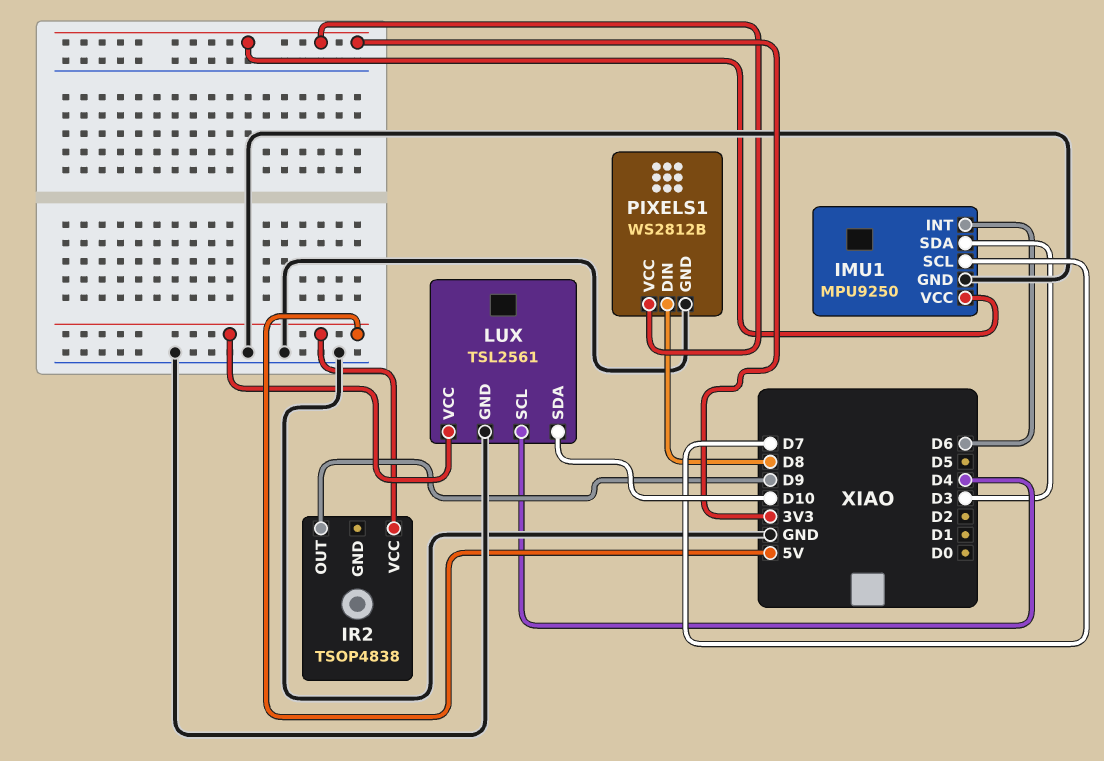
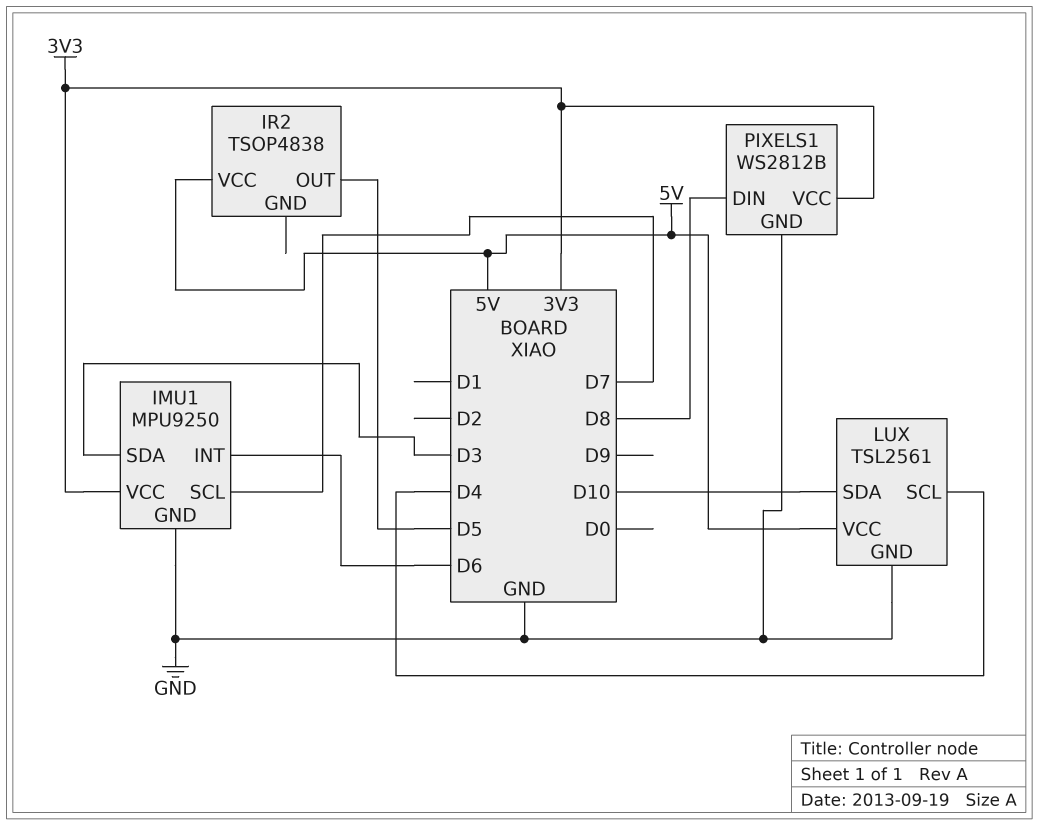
IR2 pin OUT: D9 -> D5

